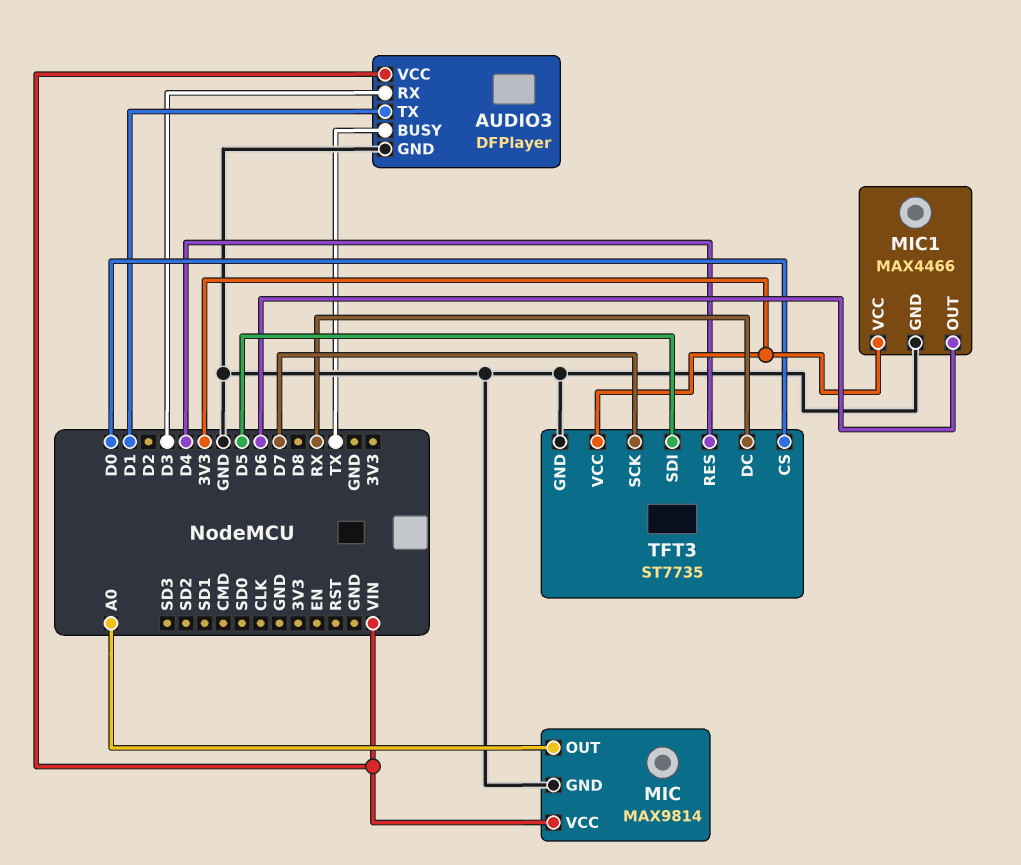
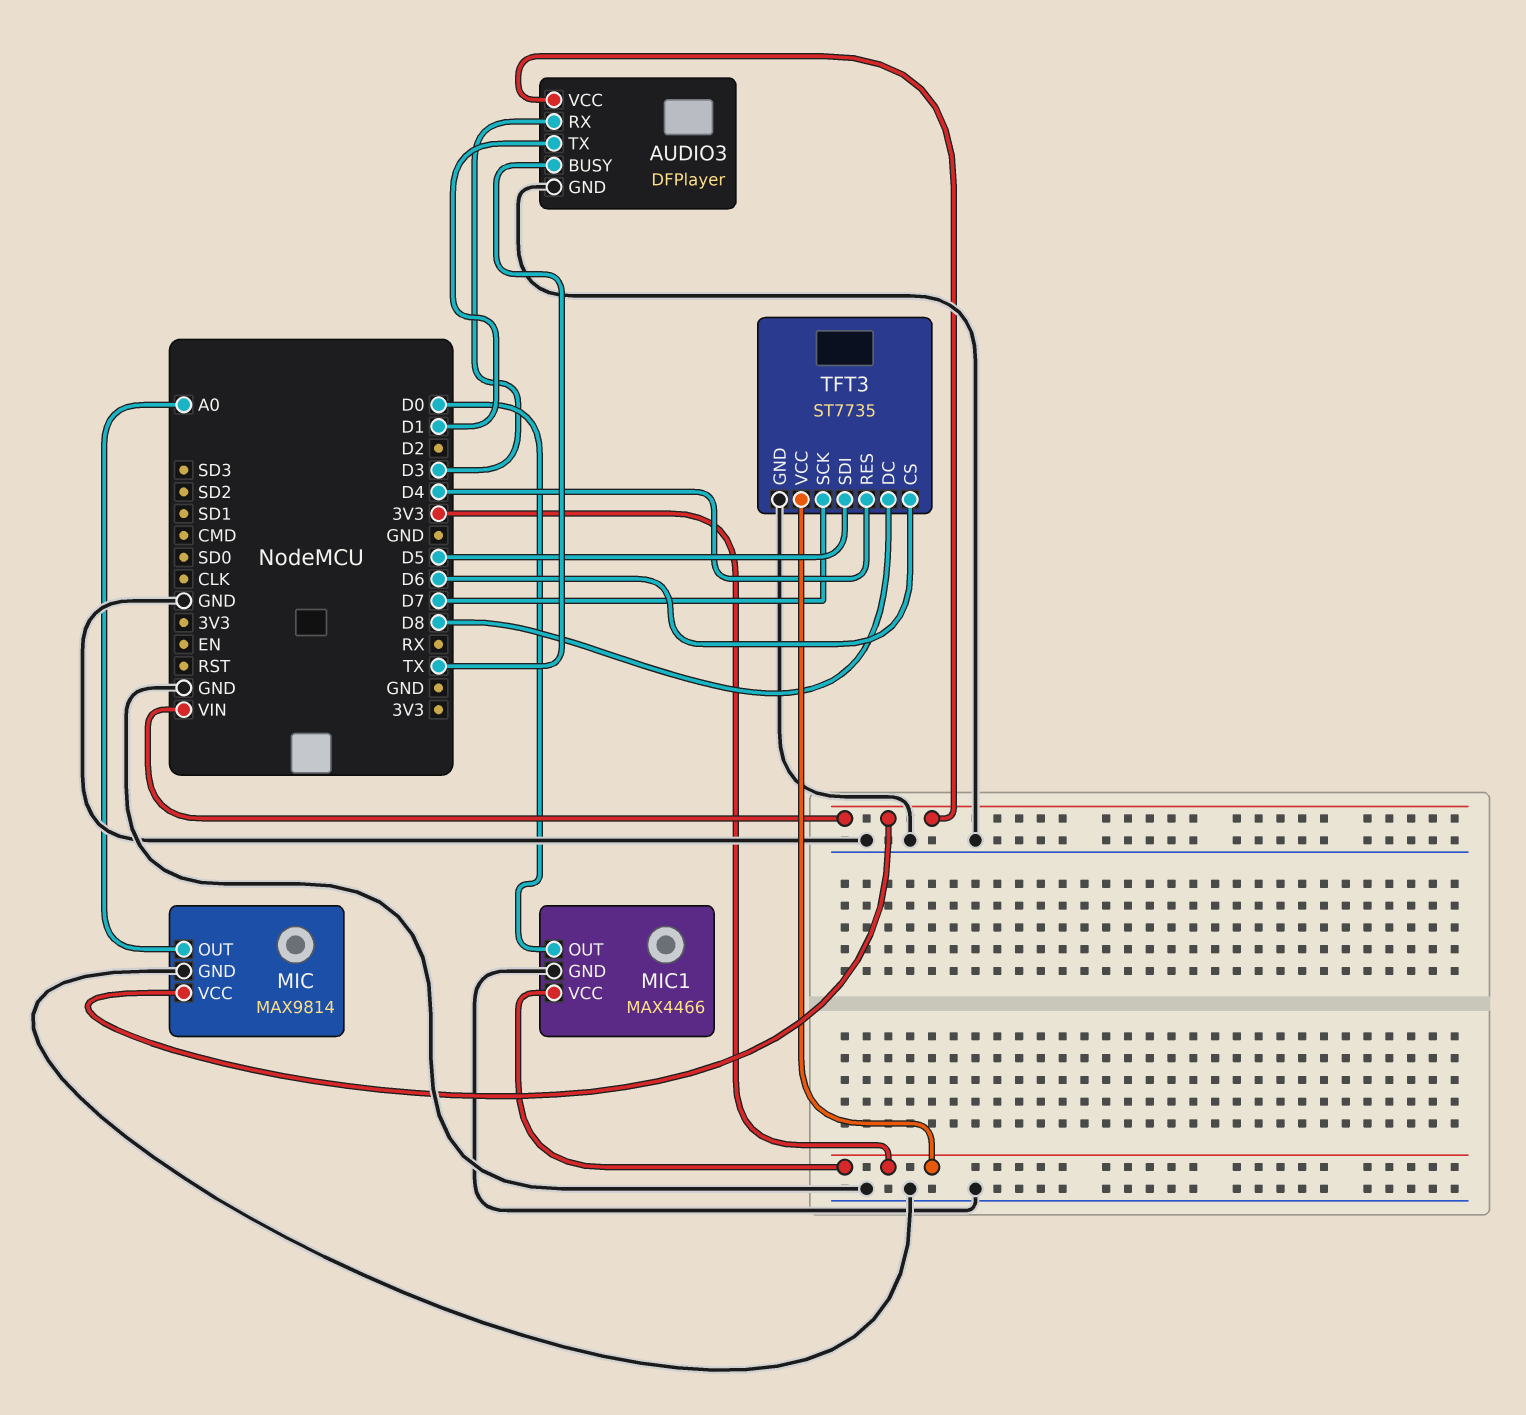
MIC1 pin OUT: D6 -> D0
TFT3 pin CS: D0 -> D6
TFT3 pin DC: RX -> D8

